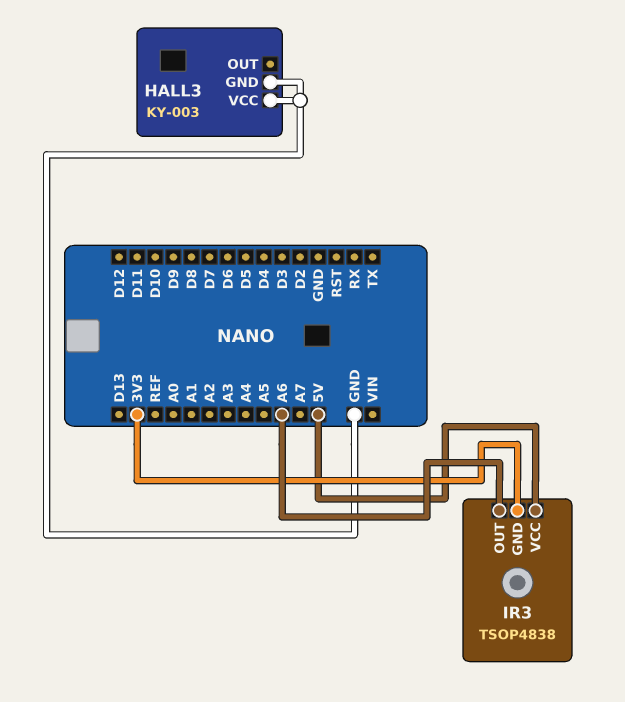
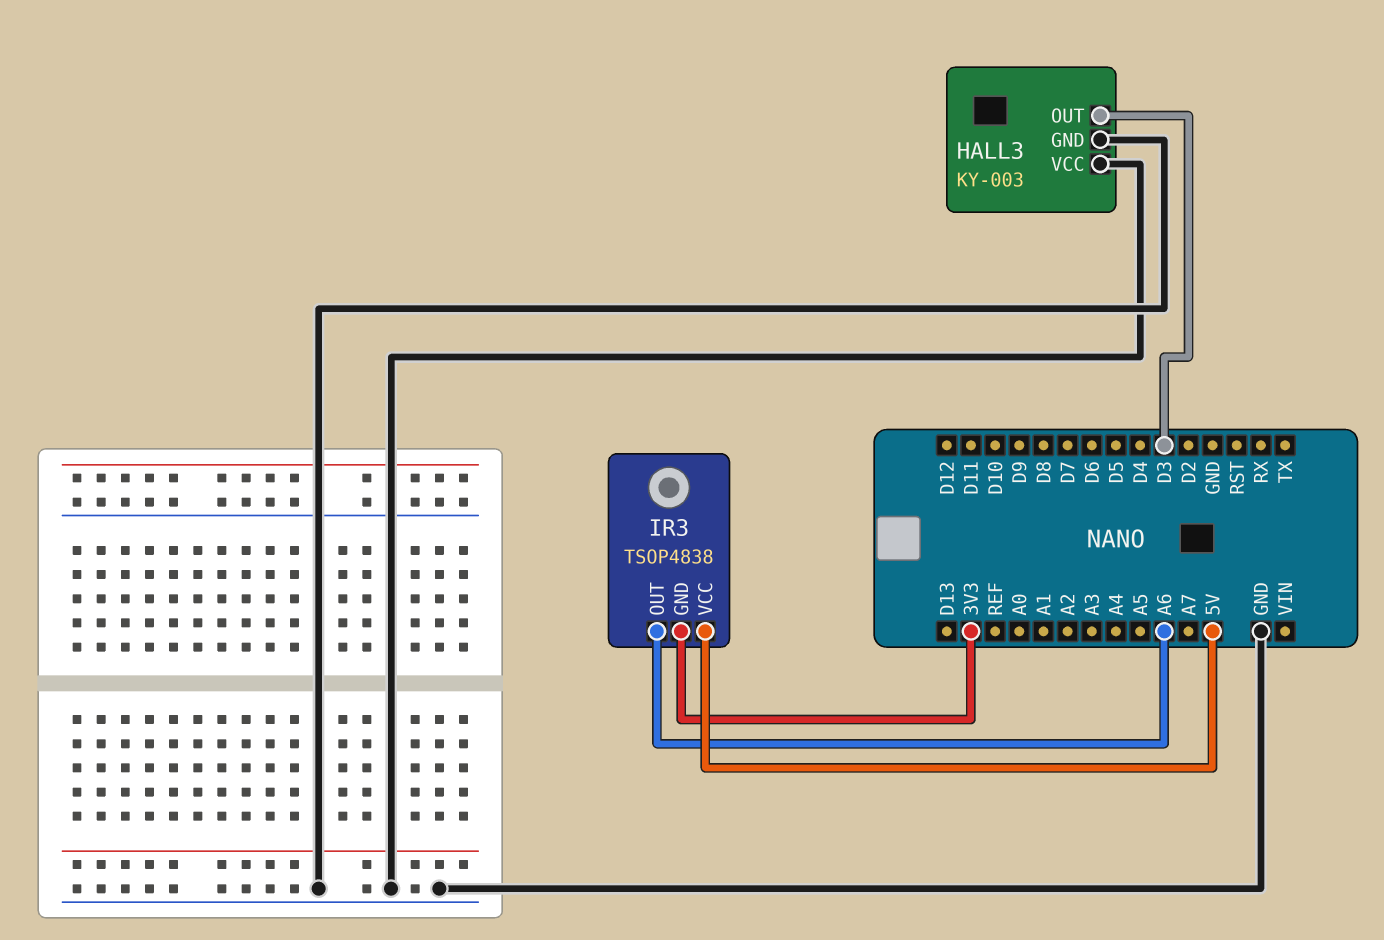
HALL3 pin OUT: none -> D3

